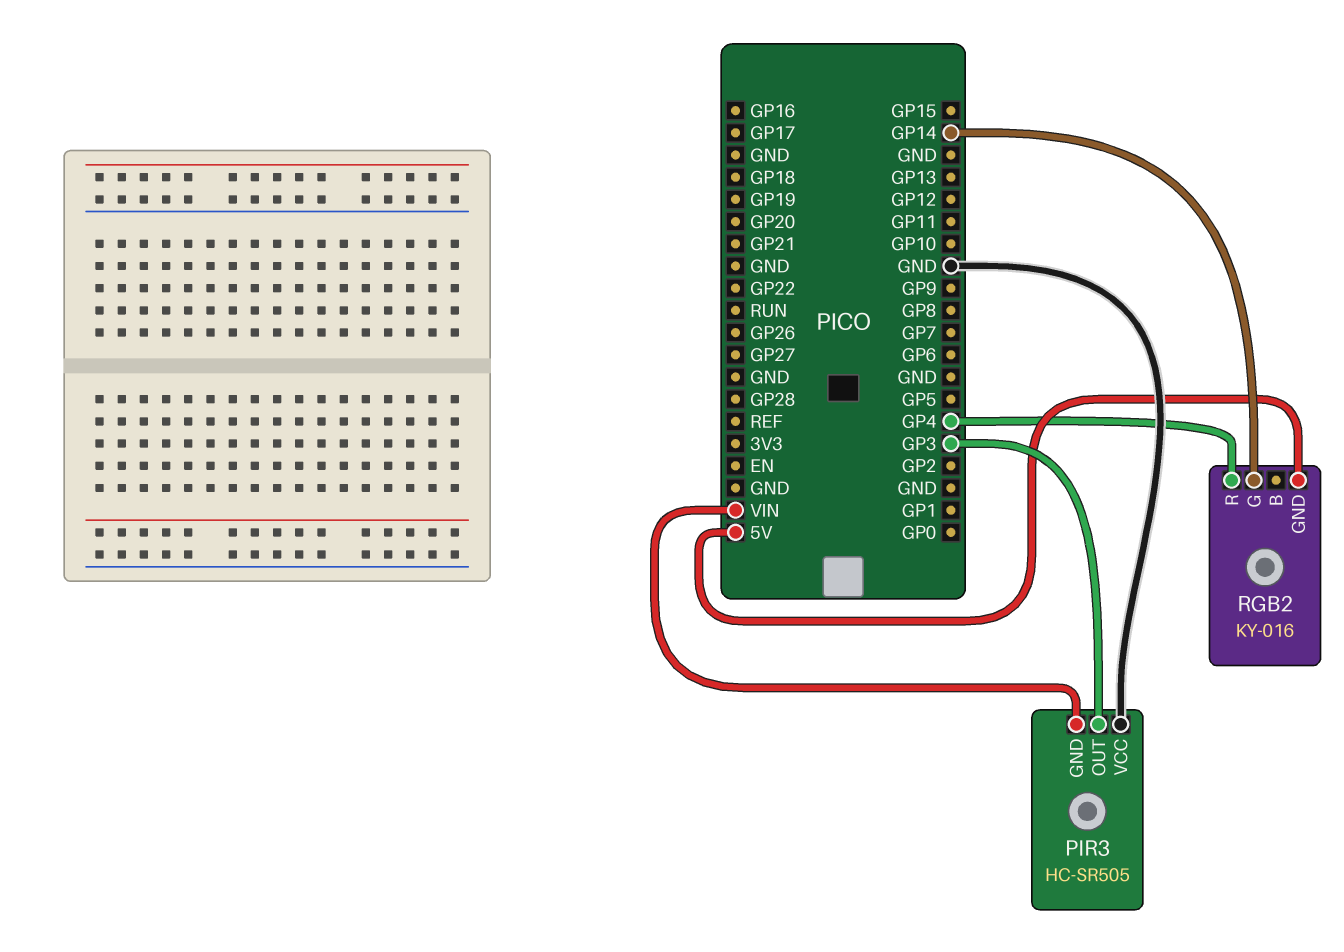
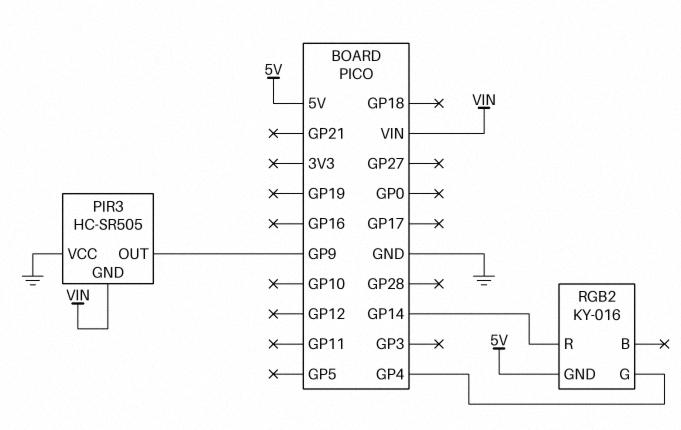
PIR3 pin OUT: GP3 -> GP9
RGB2 pin G: GP14 -> GP4
RGB2 pin R: GP4 -> GP14

